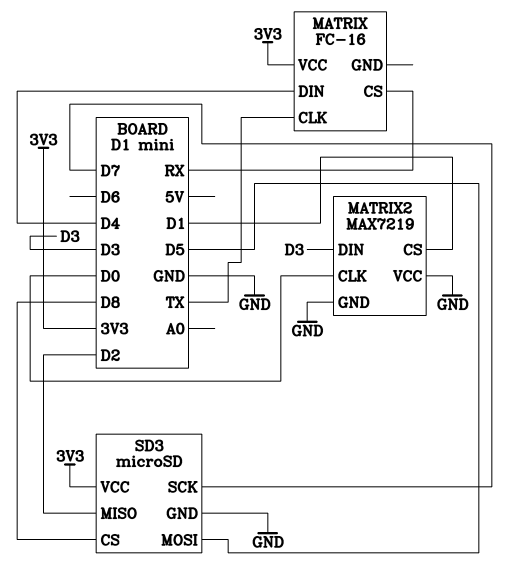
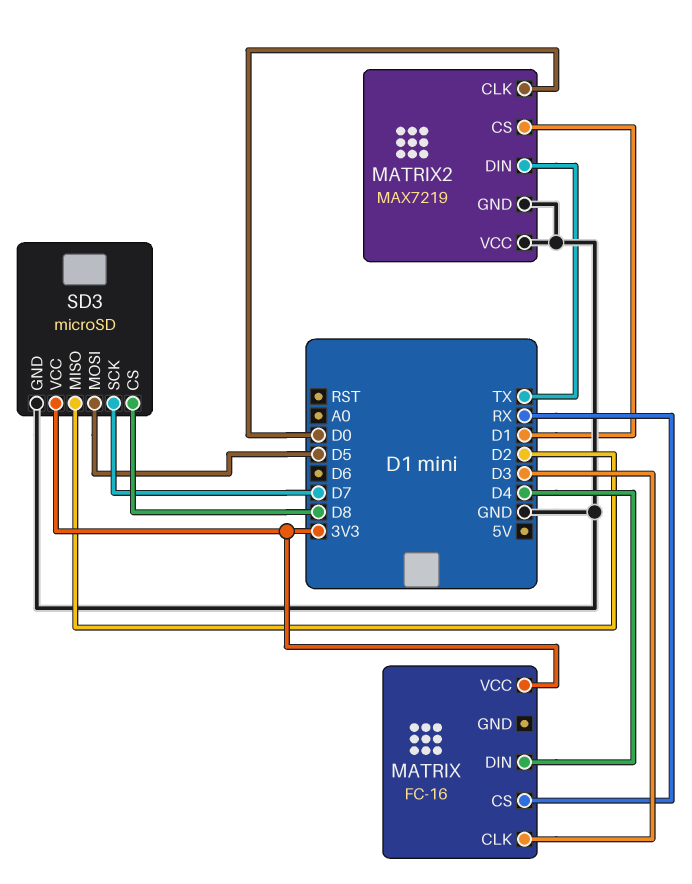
MATRIX pin CLK: TX -> D3
MATRIX2 pin DIN: D3 -> TX

